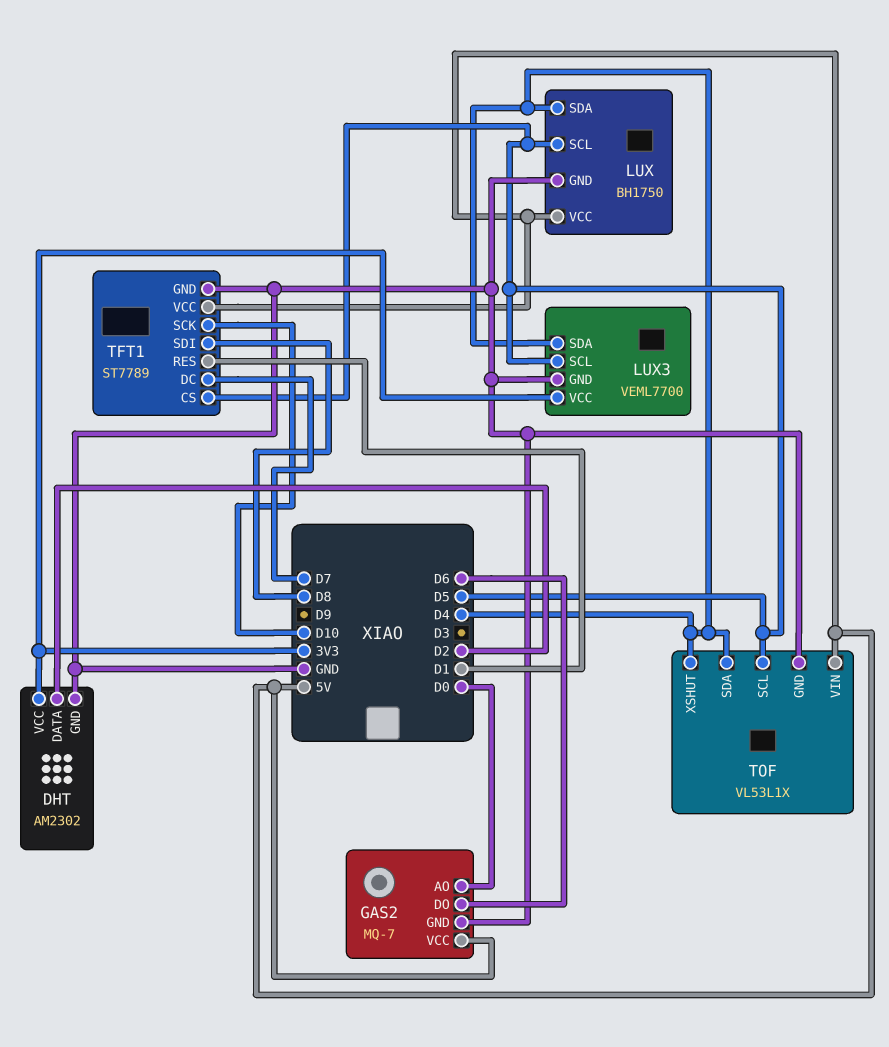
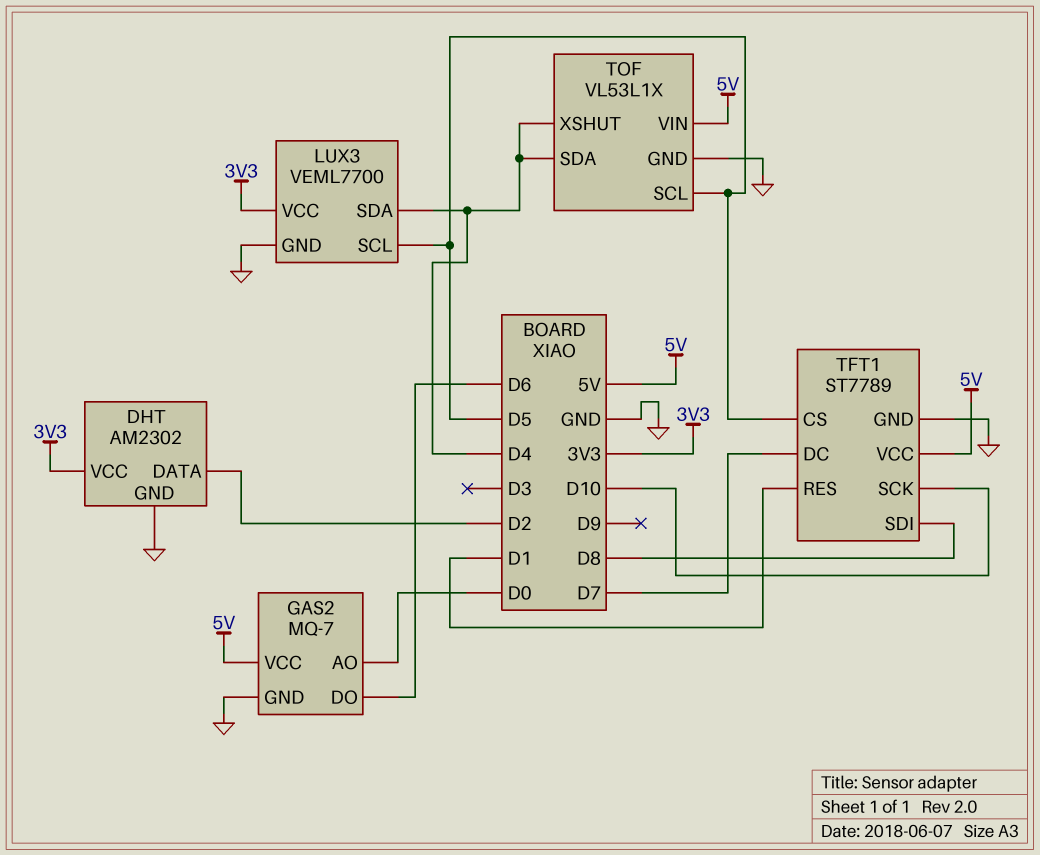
LUX: BH1750 -> none
LUX pin GND: GND -> none
LUX pin SCL: D5 -> none
LUX pin SDA: D4 -> none
LUX pin VCC: 5V -> none

